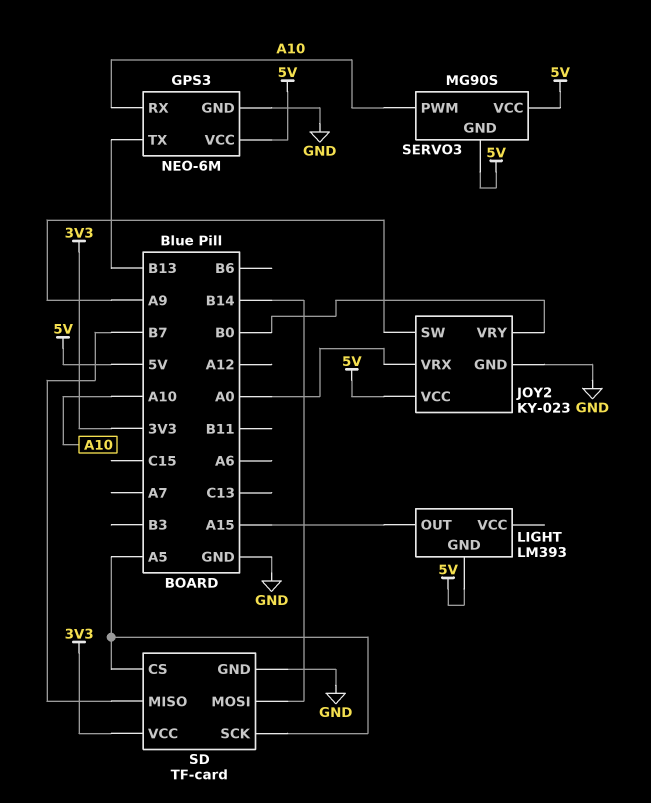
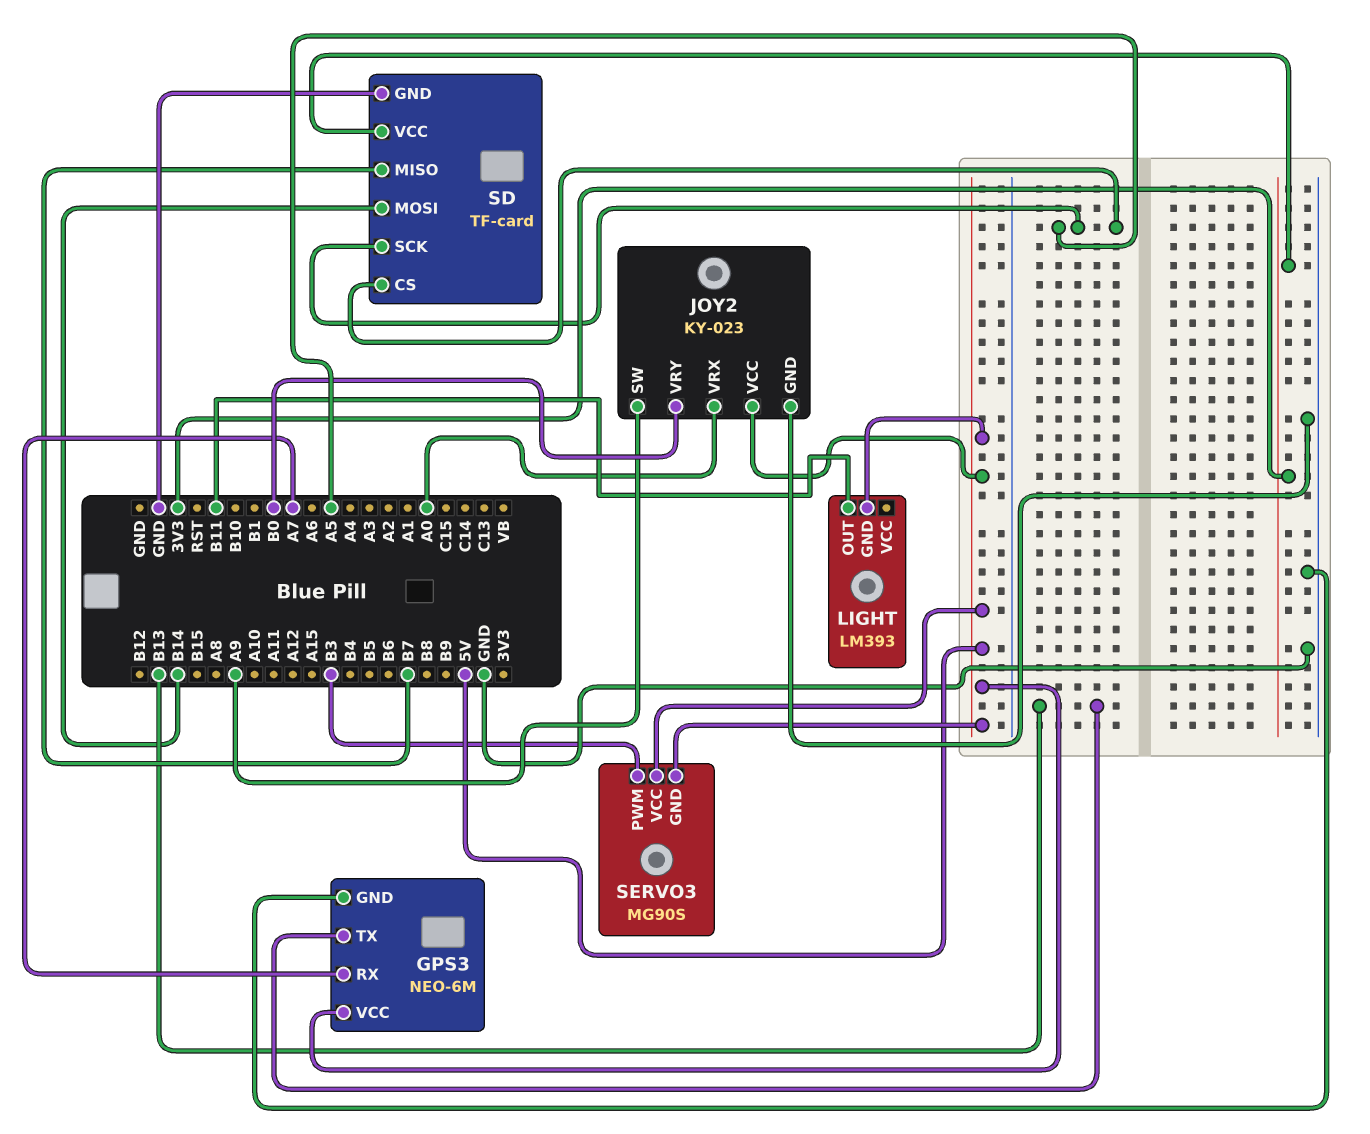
GPS3 pin RX: A10 -> A7
LIGHT pin OUT: A15 -> B11
SERVO3 pin PWM: A10 -> B3

